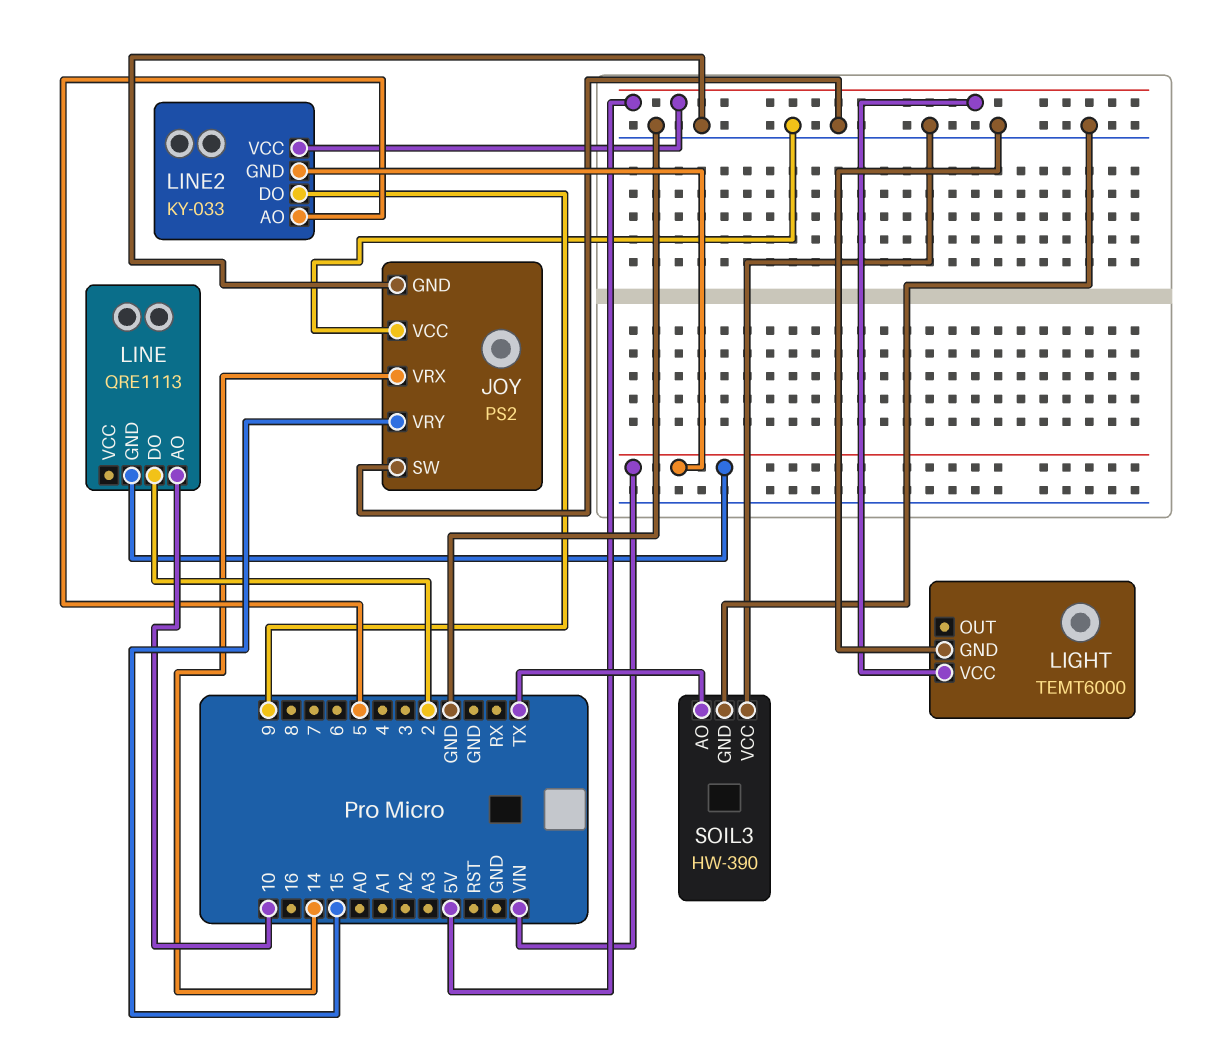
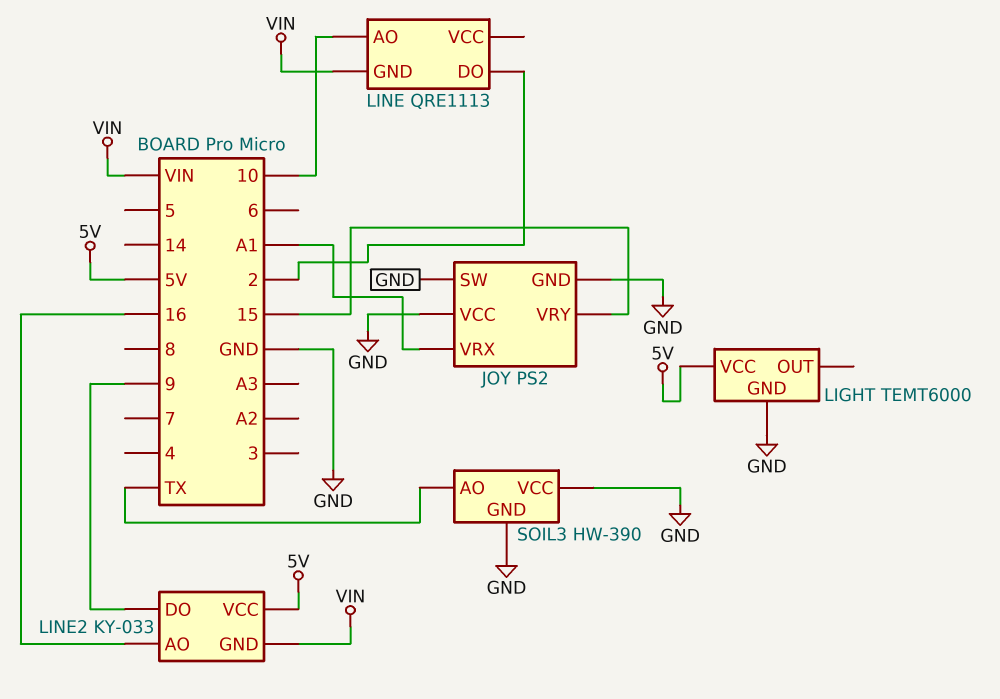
JOY pin VRX: 14 -> A1
LINE2 pin AO: 5 -> 16

